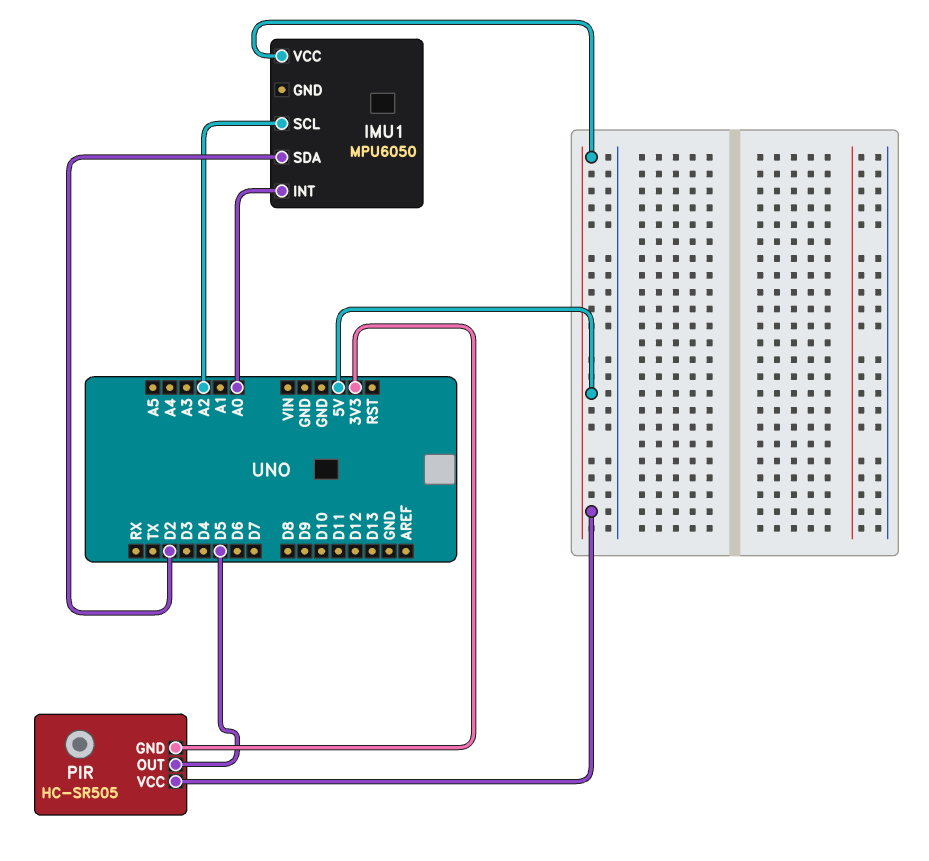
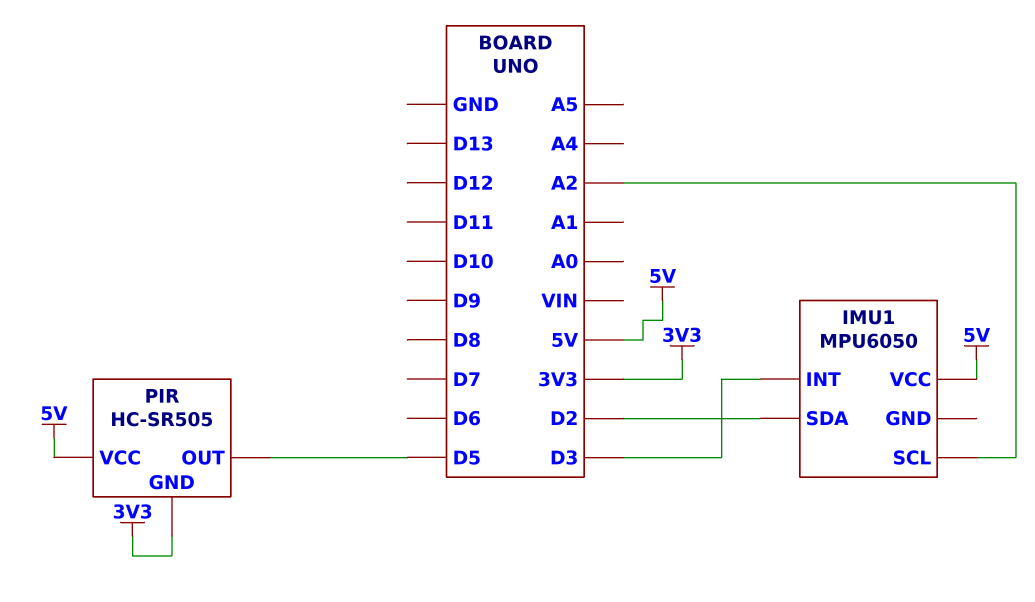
IMU1 pin INT: A0 -> D3

